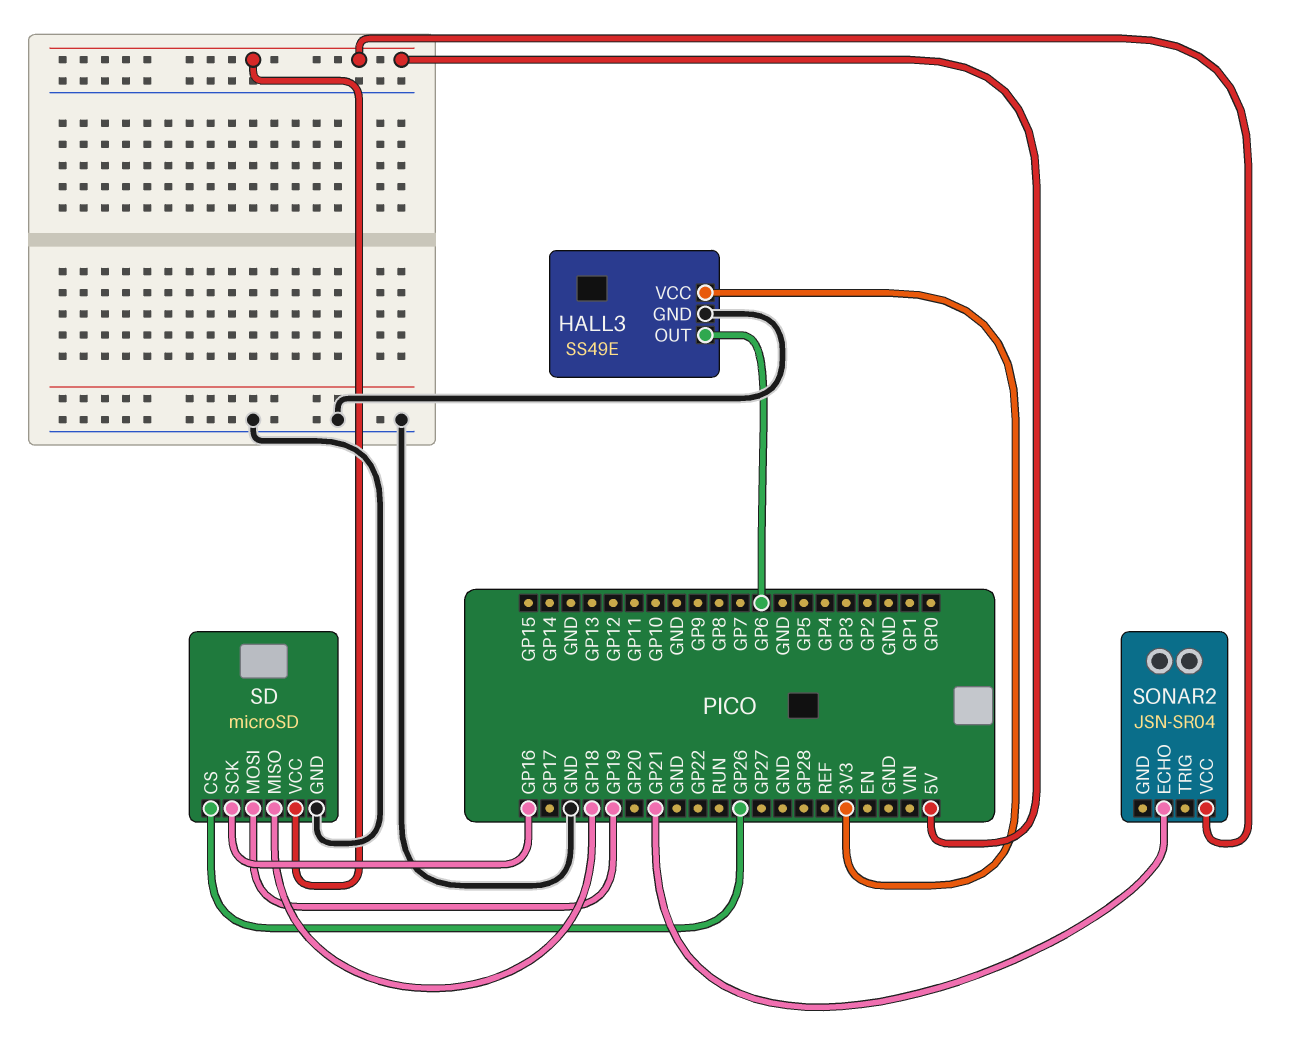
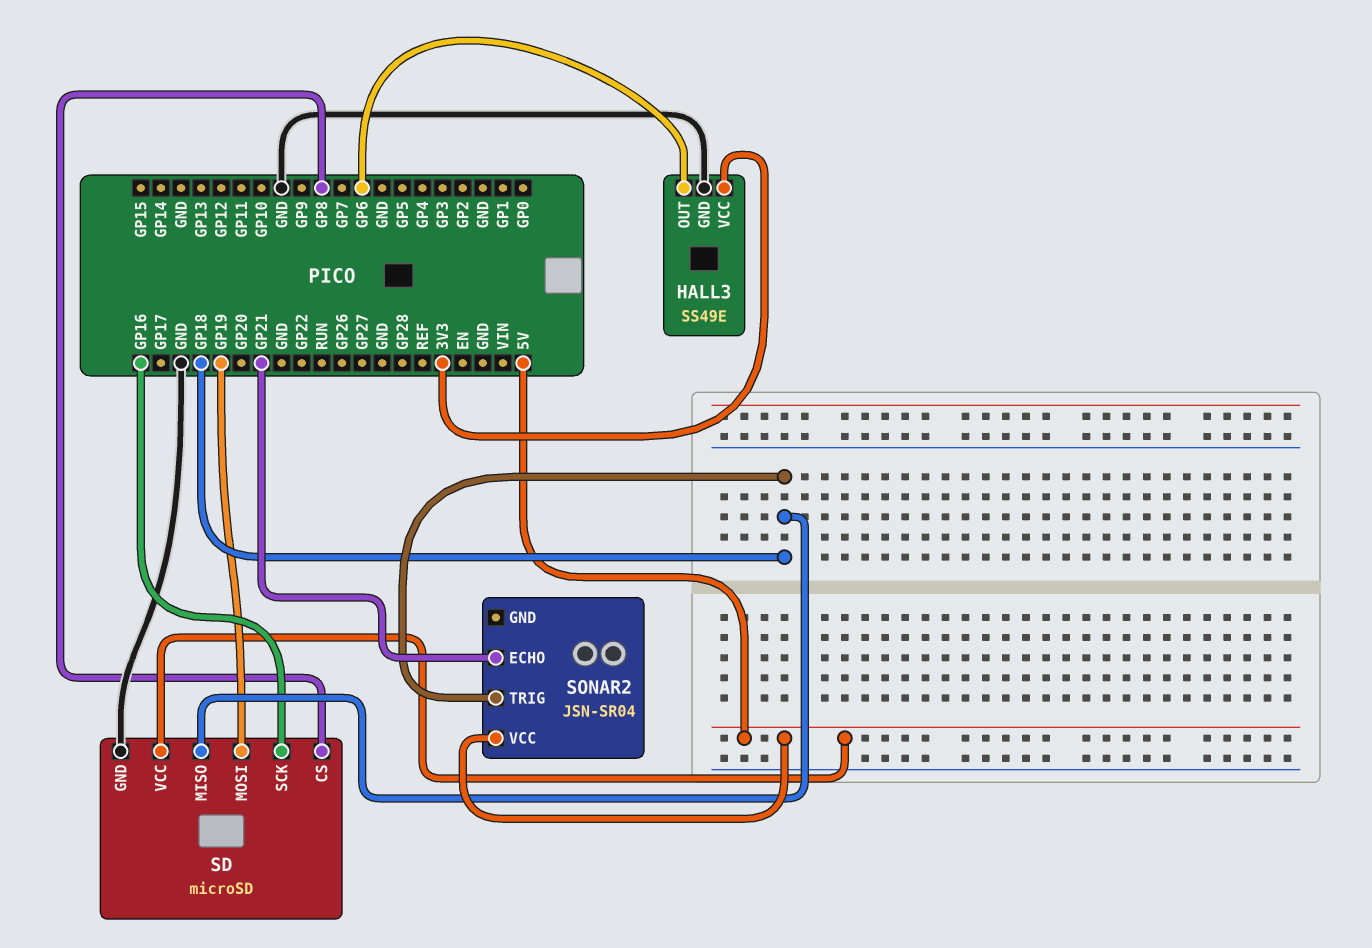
SD pin CS: GP26 -> GP8
SONAR2 pin TRIG: none -> GP18

